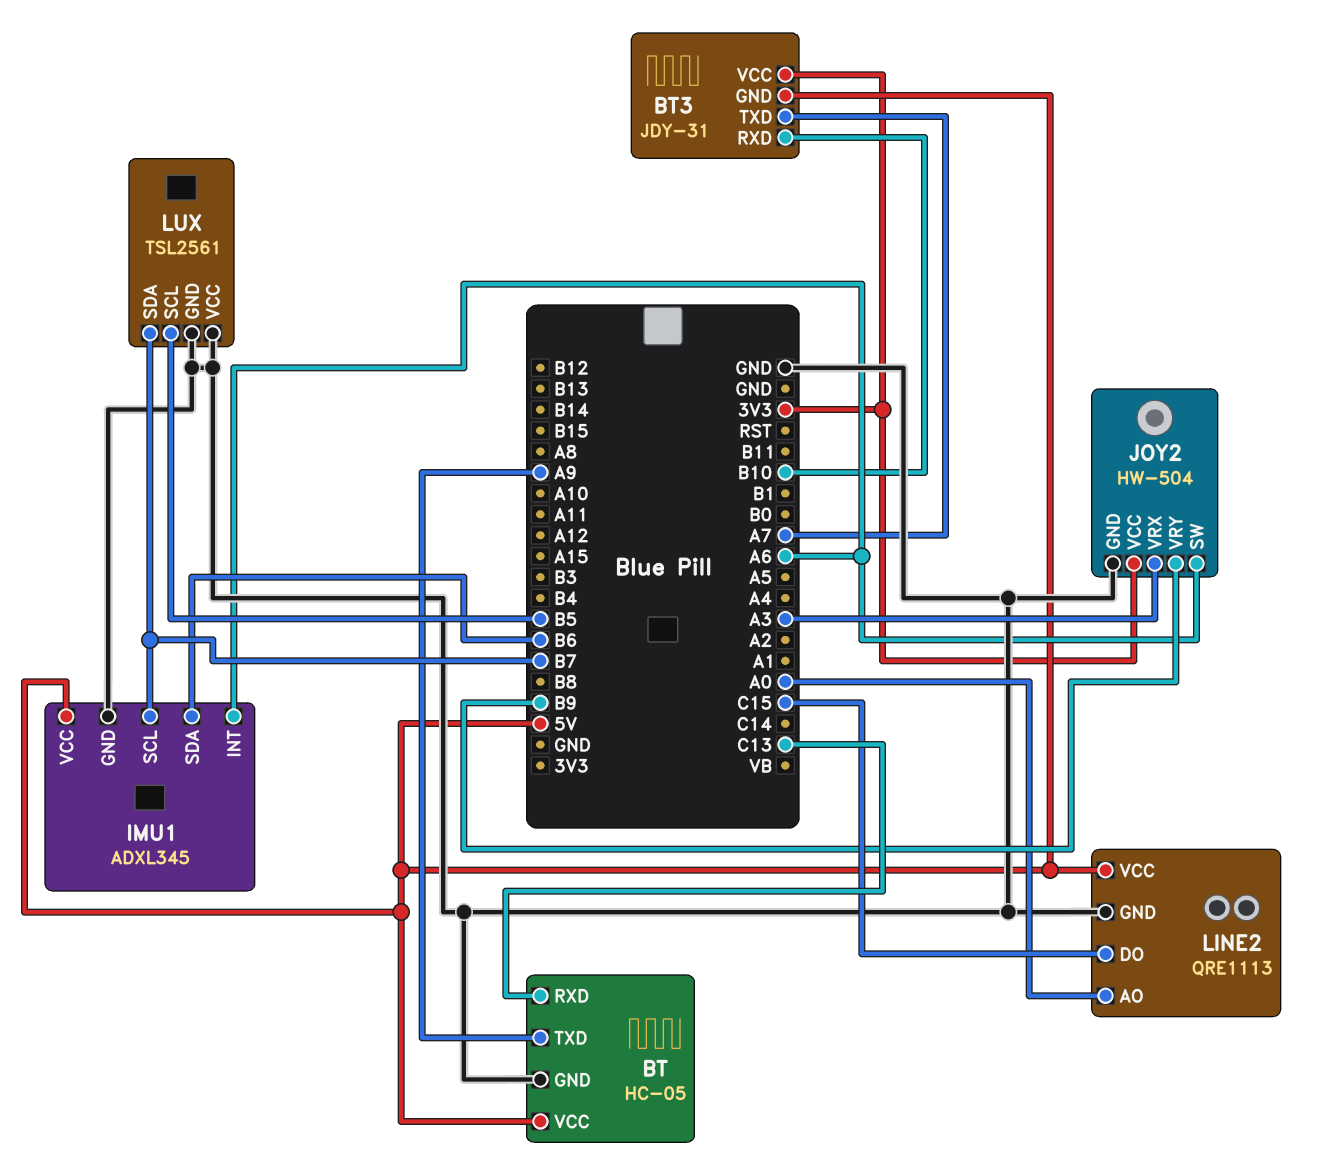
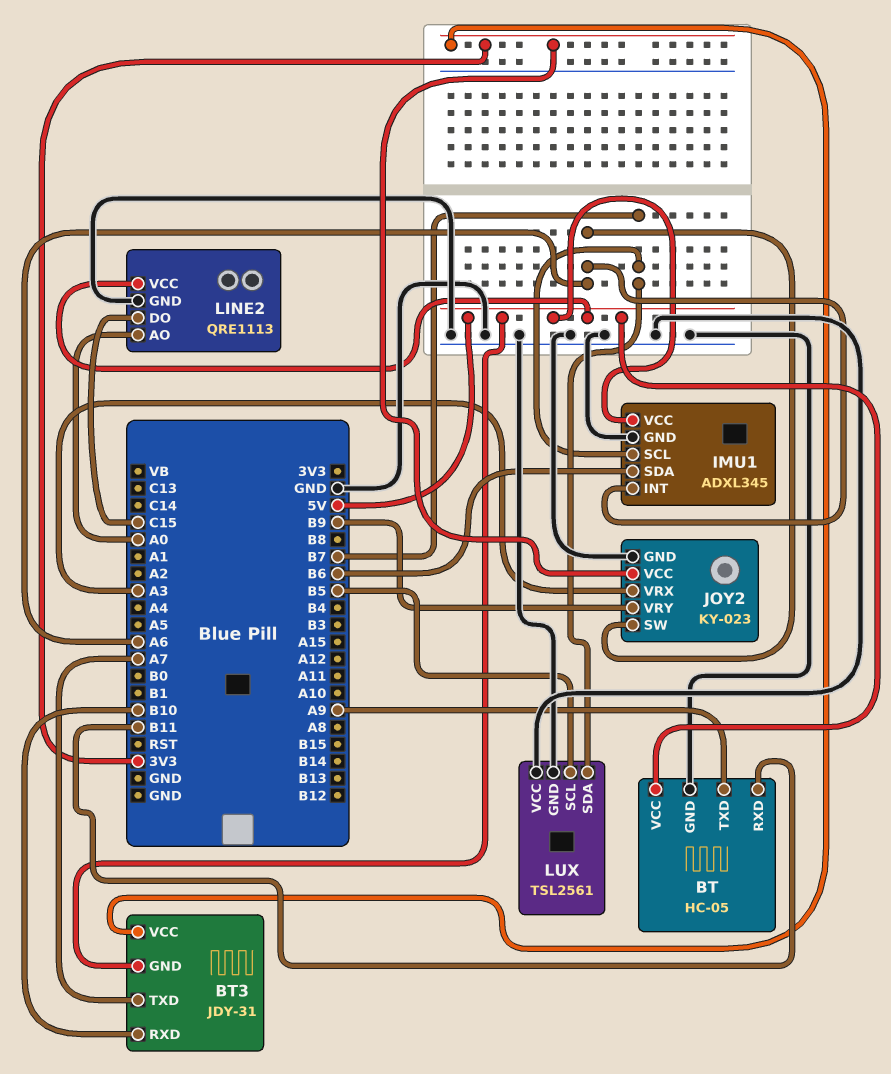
BT pin RXD: C13 -> B11
JOY2: HW-504 -> KY-023

